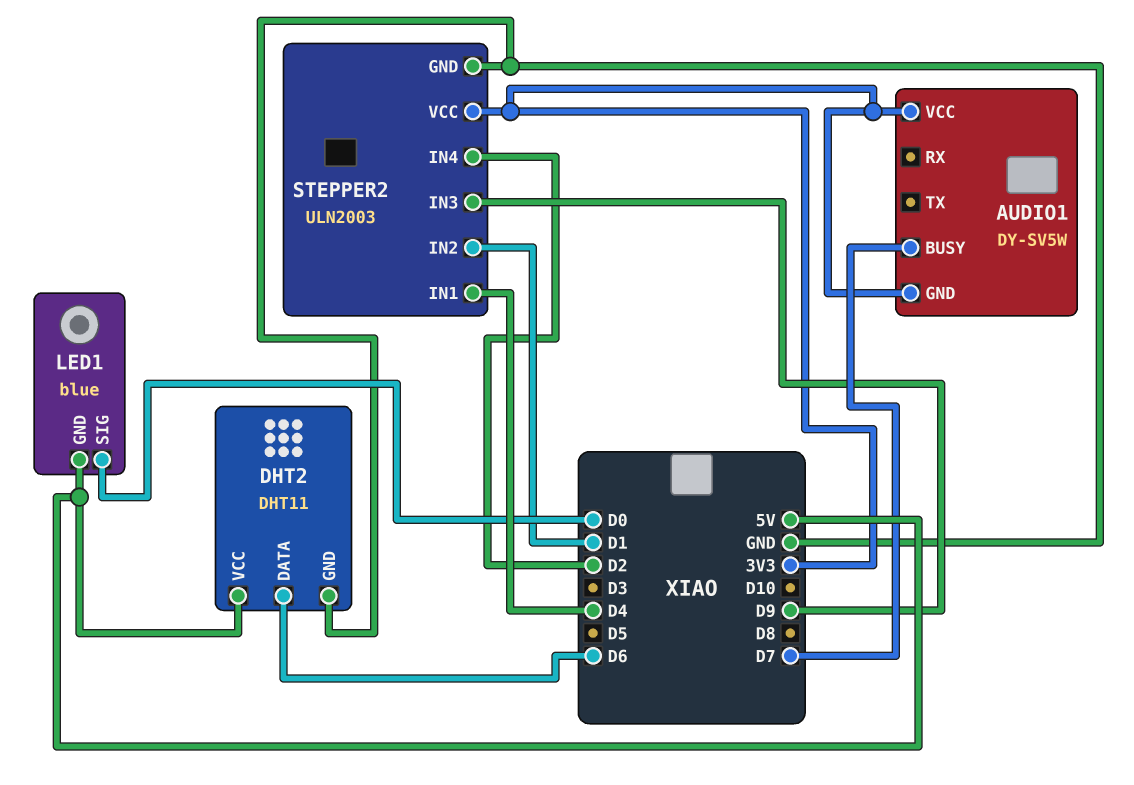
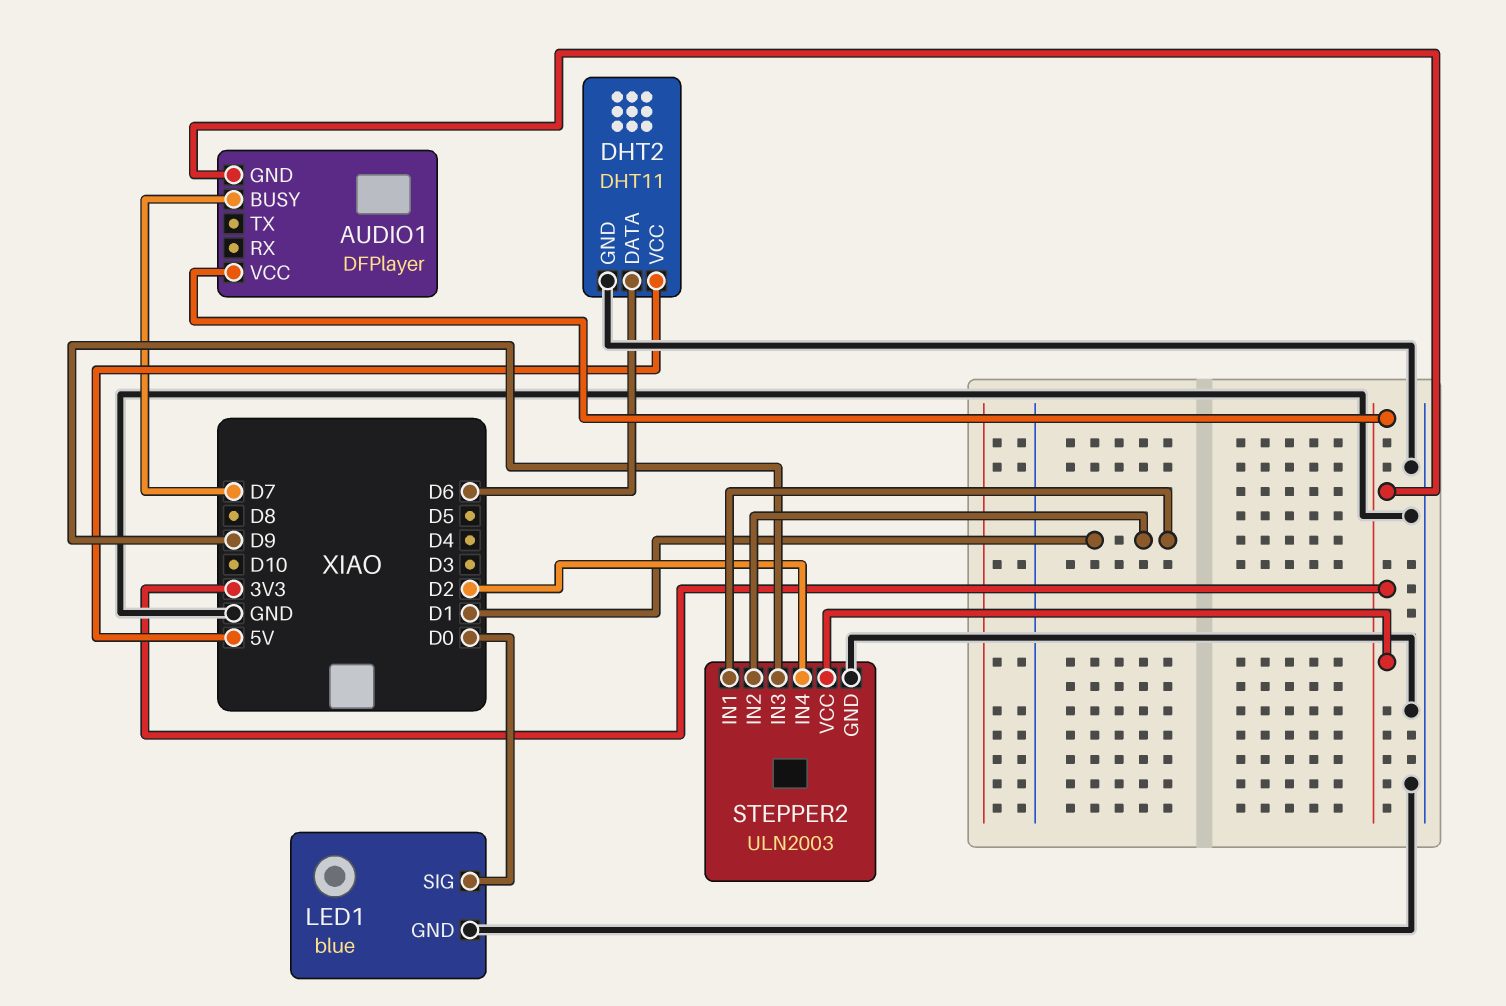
AUDIO1: DY-SV5W -> DFPlayer
LED1 pin GND: 5V -> GND
STEPPER2 pin IN1: D4 -> D1

